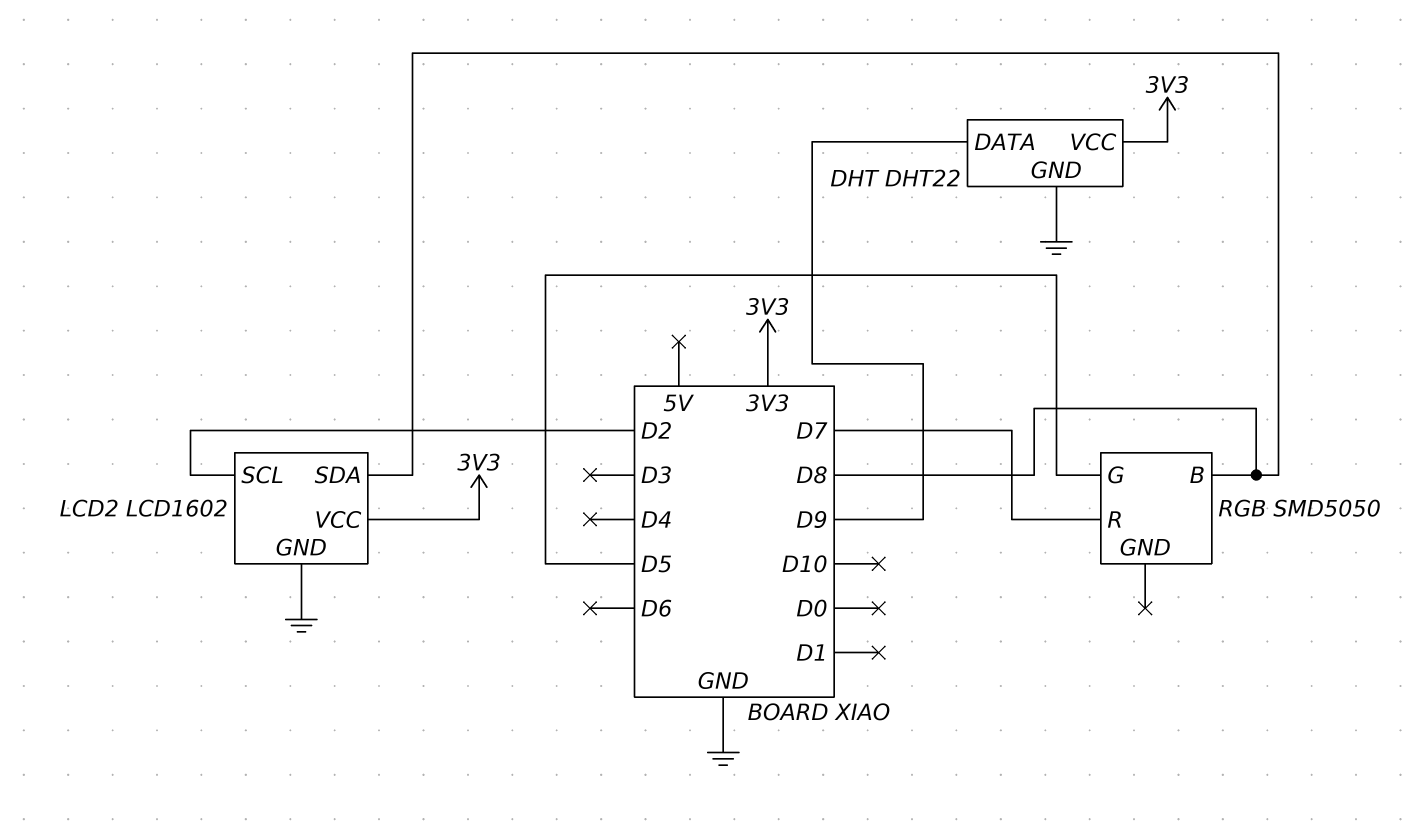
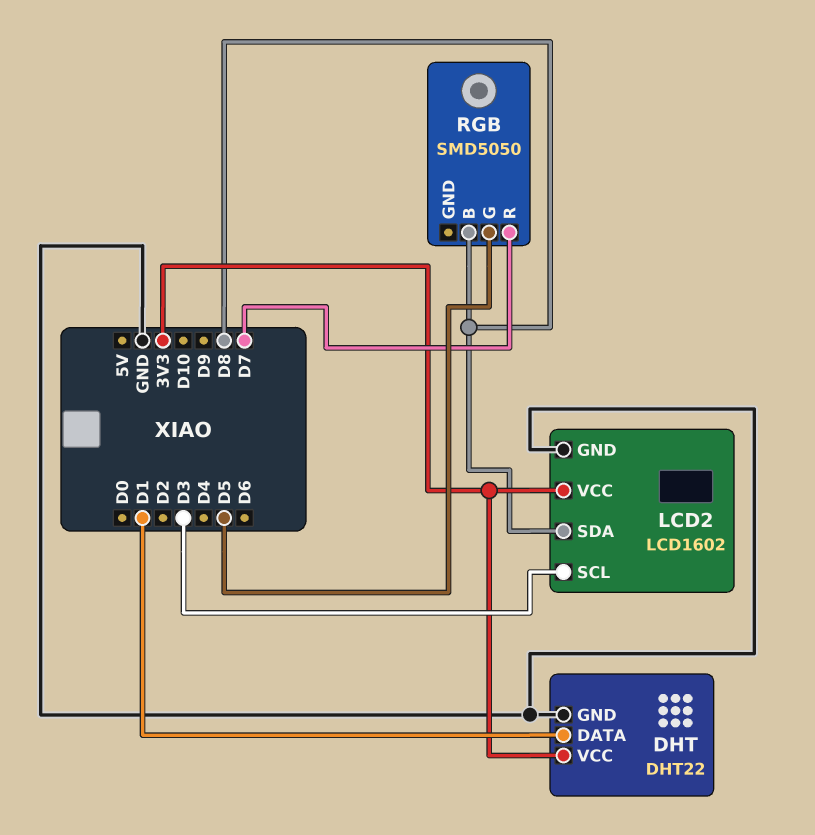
DHT pin DATA: D9 -> D1
LCD2 pin SCL: D2 -> D3

